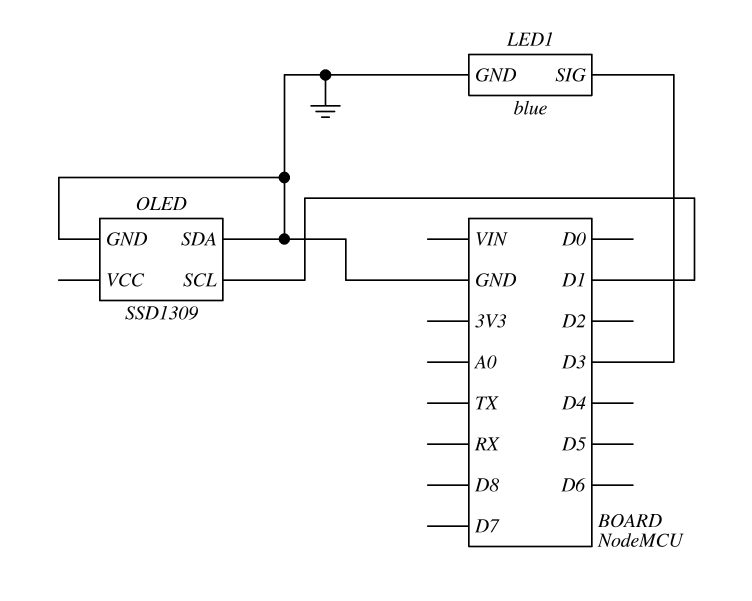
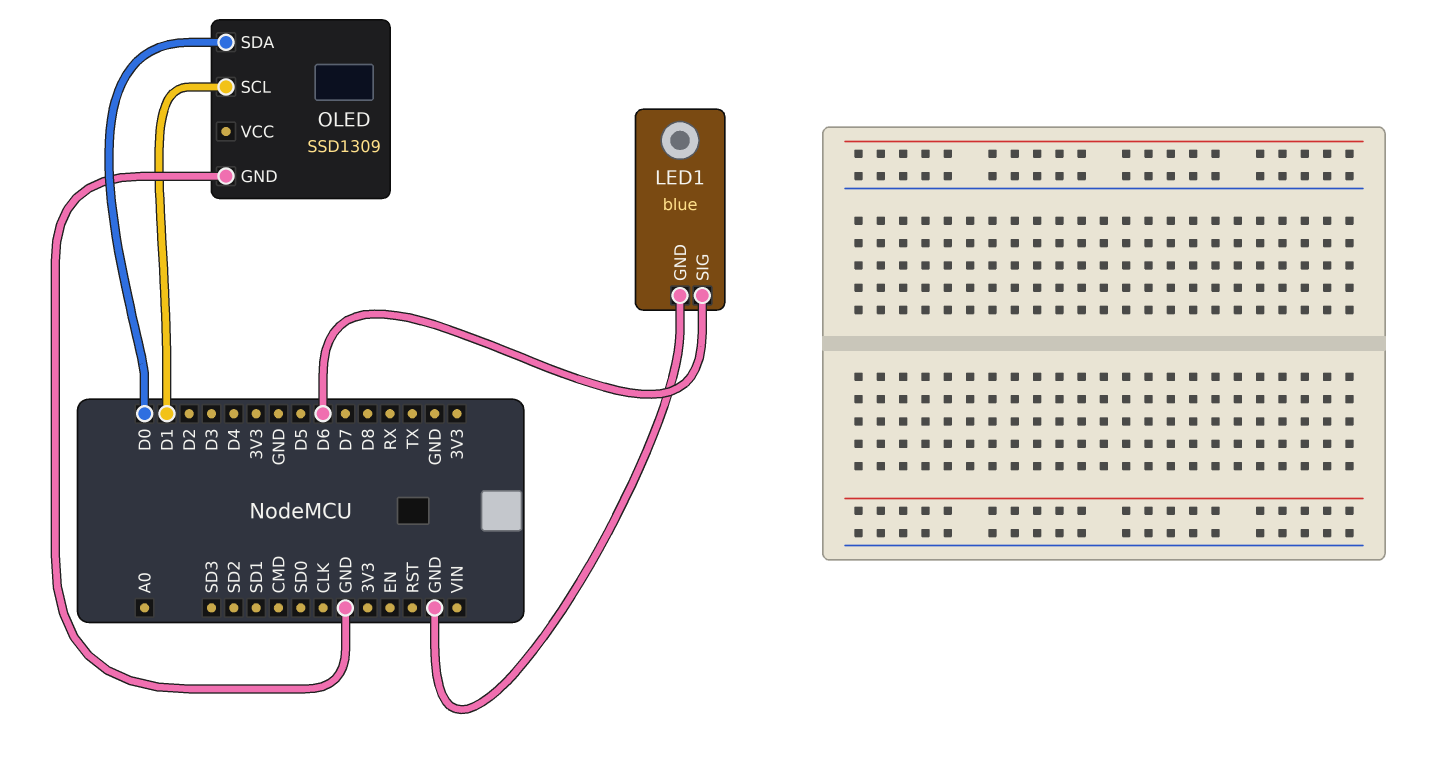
LED1 pin SIG: D3 -> D6
OLED pin SDA: GND -> D0

